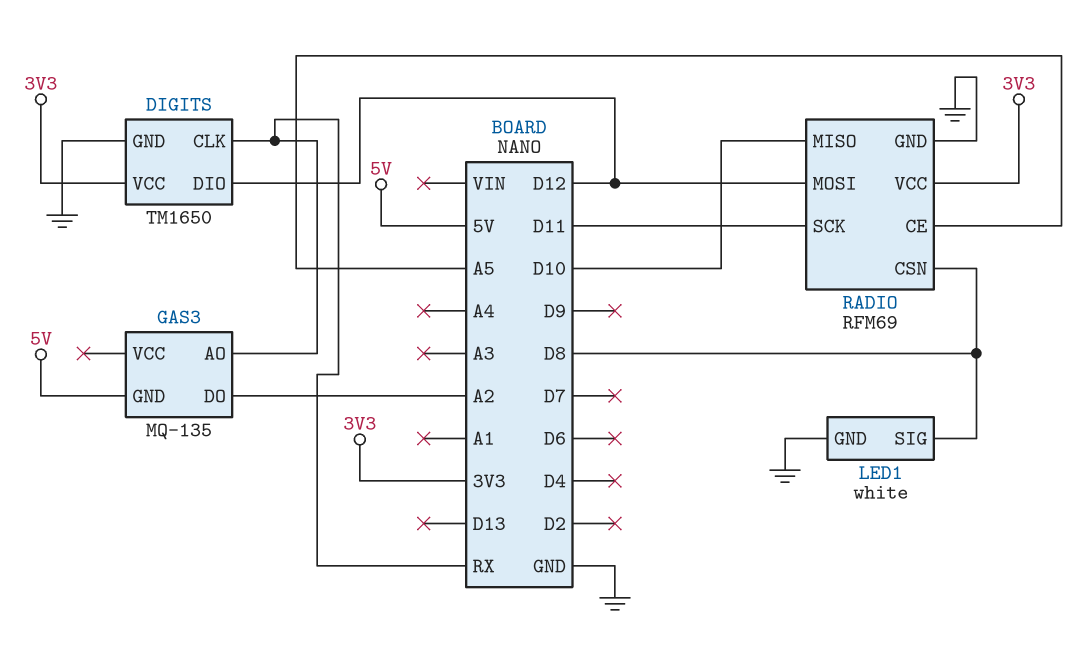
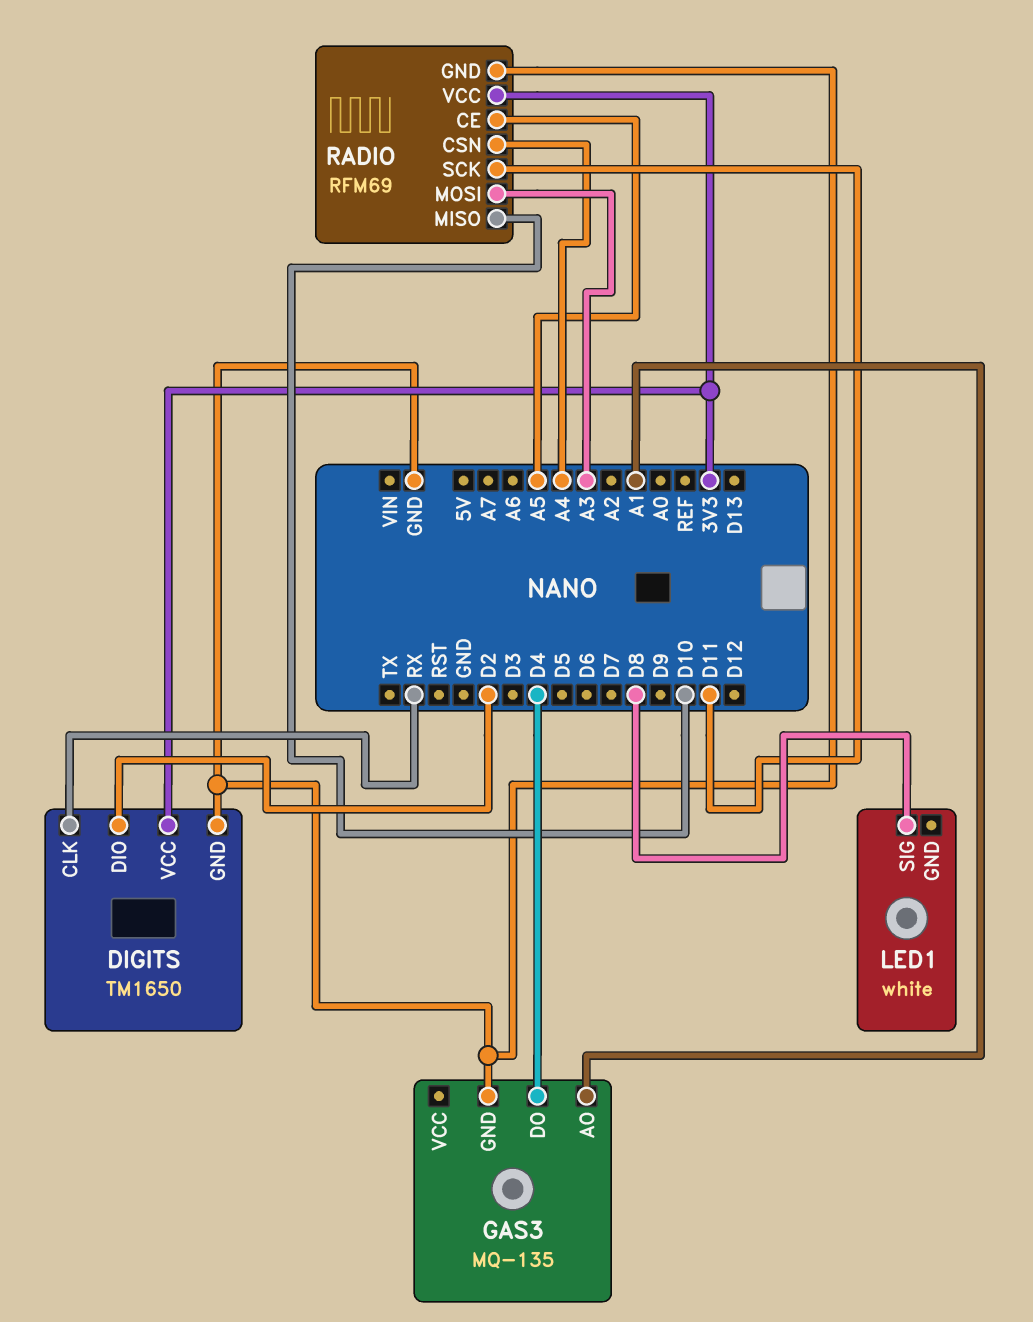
DIGITS pin DIO: D12 -> D2
GAS3 pin AO: RX -> A1
GAS3 pin DO: A2 -> D4
GAS3 pin GND: 5V -> GND
LED1 pin GND: GND -> none
RADIO pin CSN: D8 -> A4
RADIO pin MOSI: D12 -> A3

